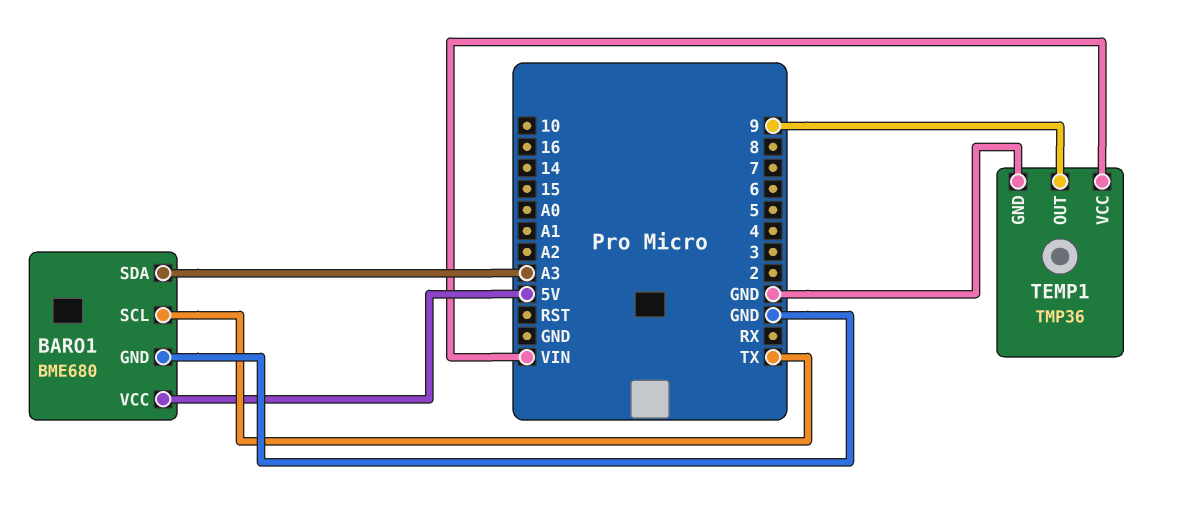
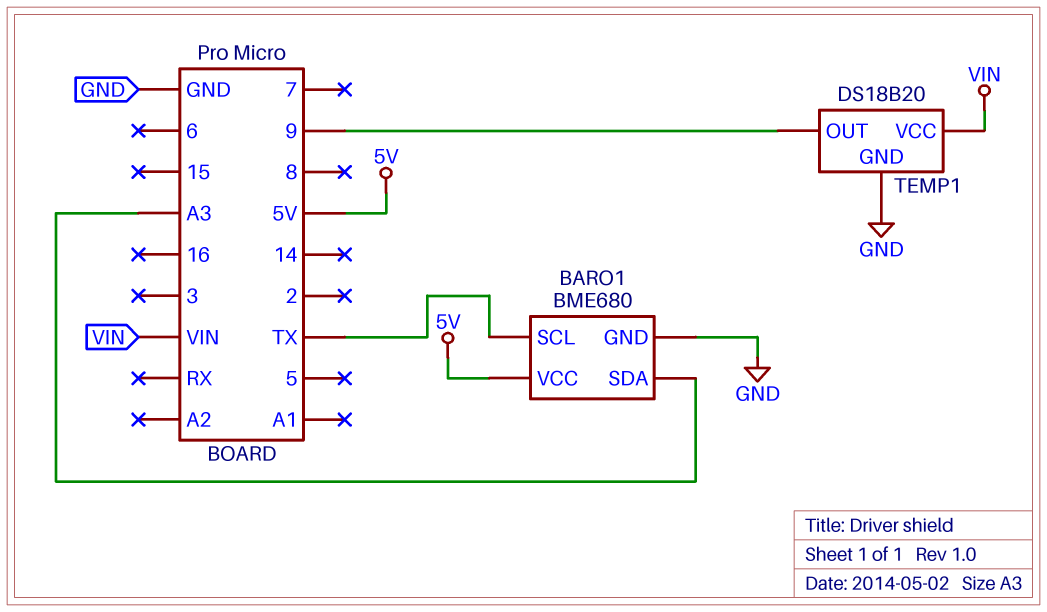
TEMP1: TMP36 -> DS18B20

